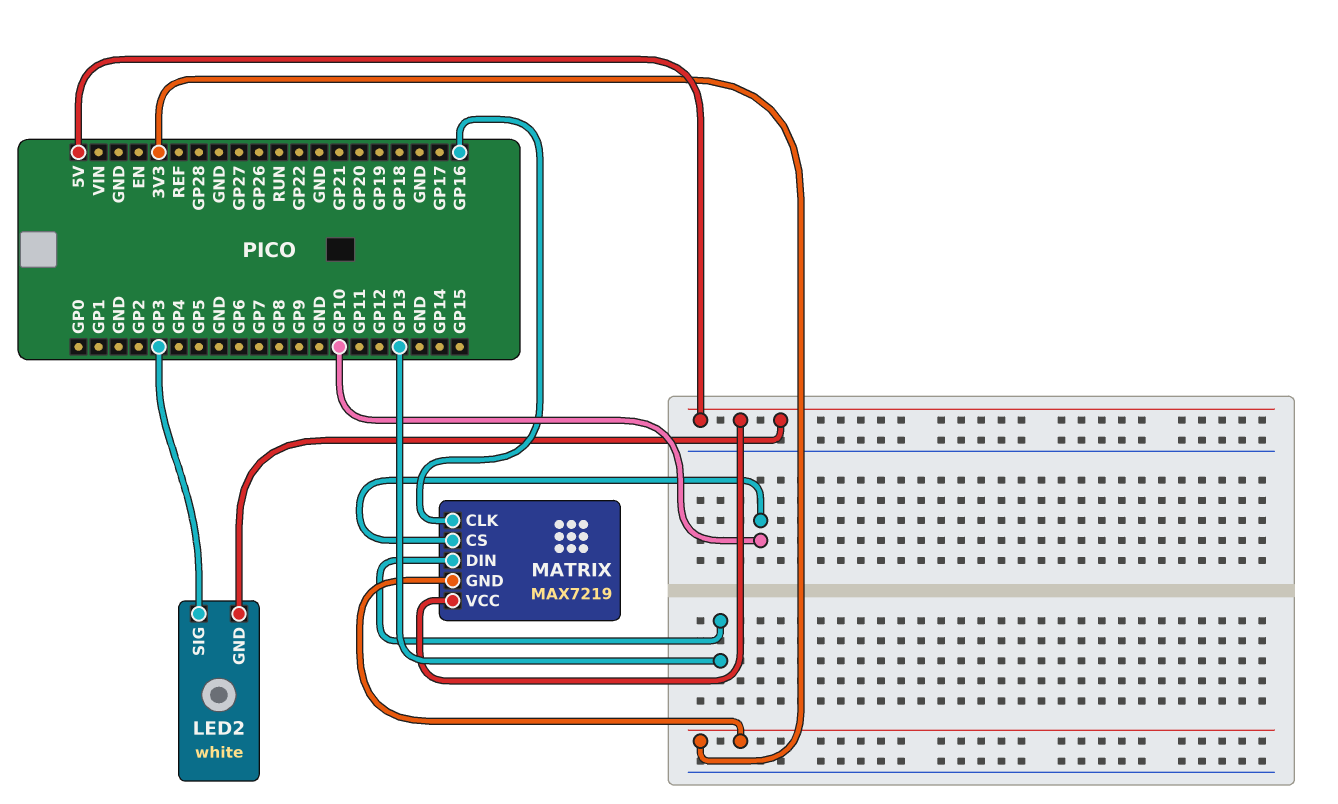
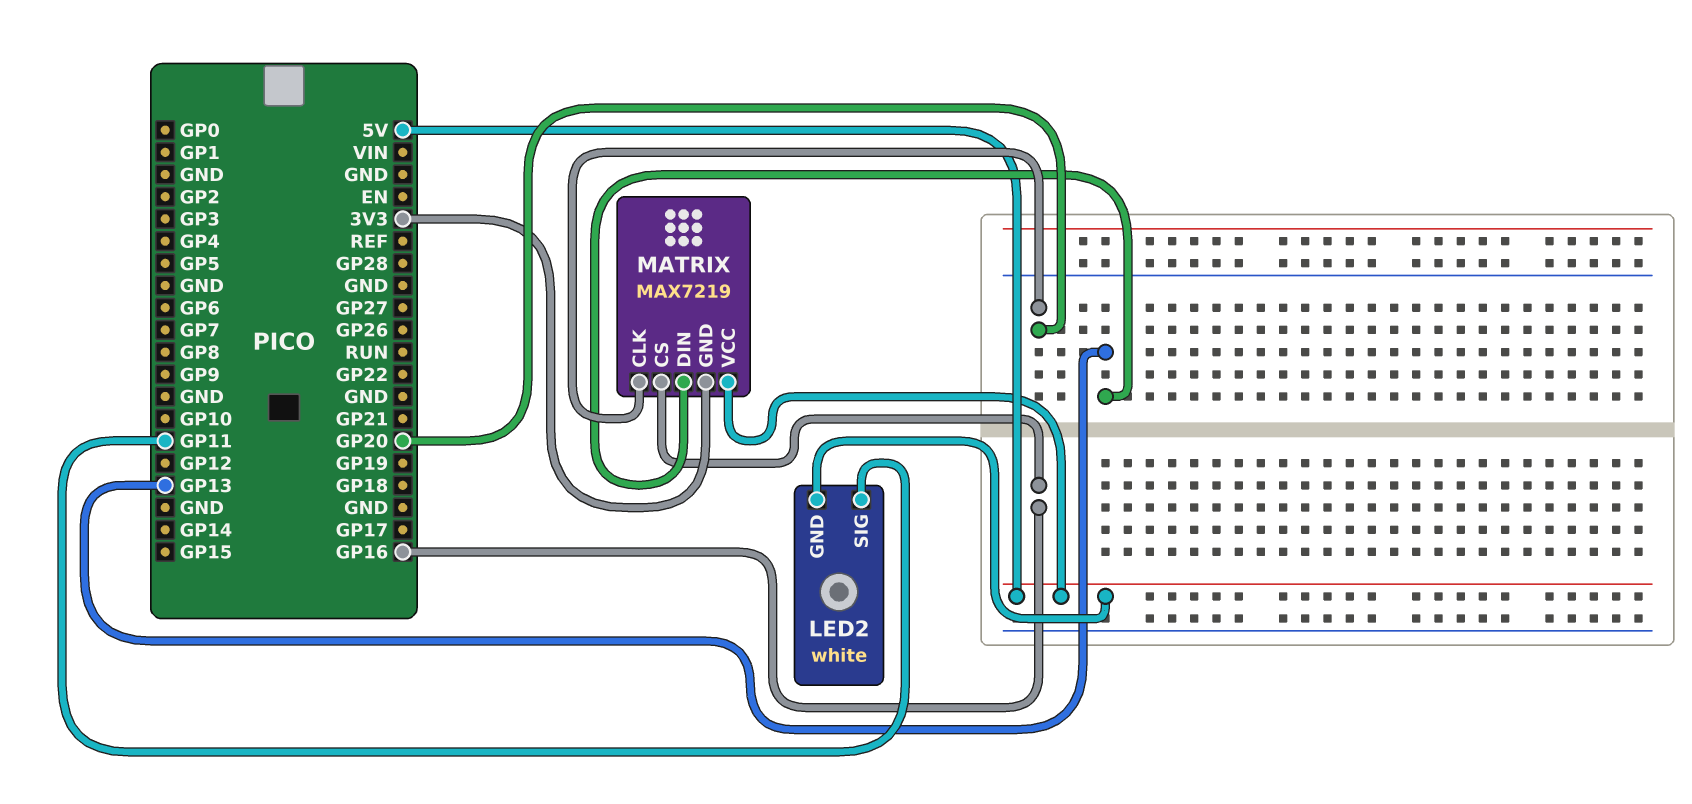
LED2 pin SIG: GP3 -> GP11
MATRIX pin CLK: GP16 -> GP20
MATRIX pin CS: GP10 -> GP16

